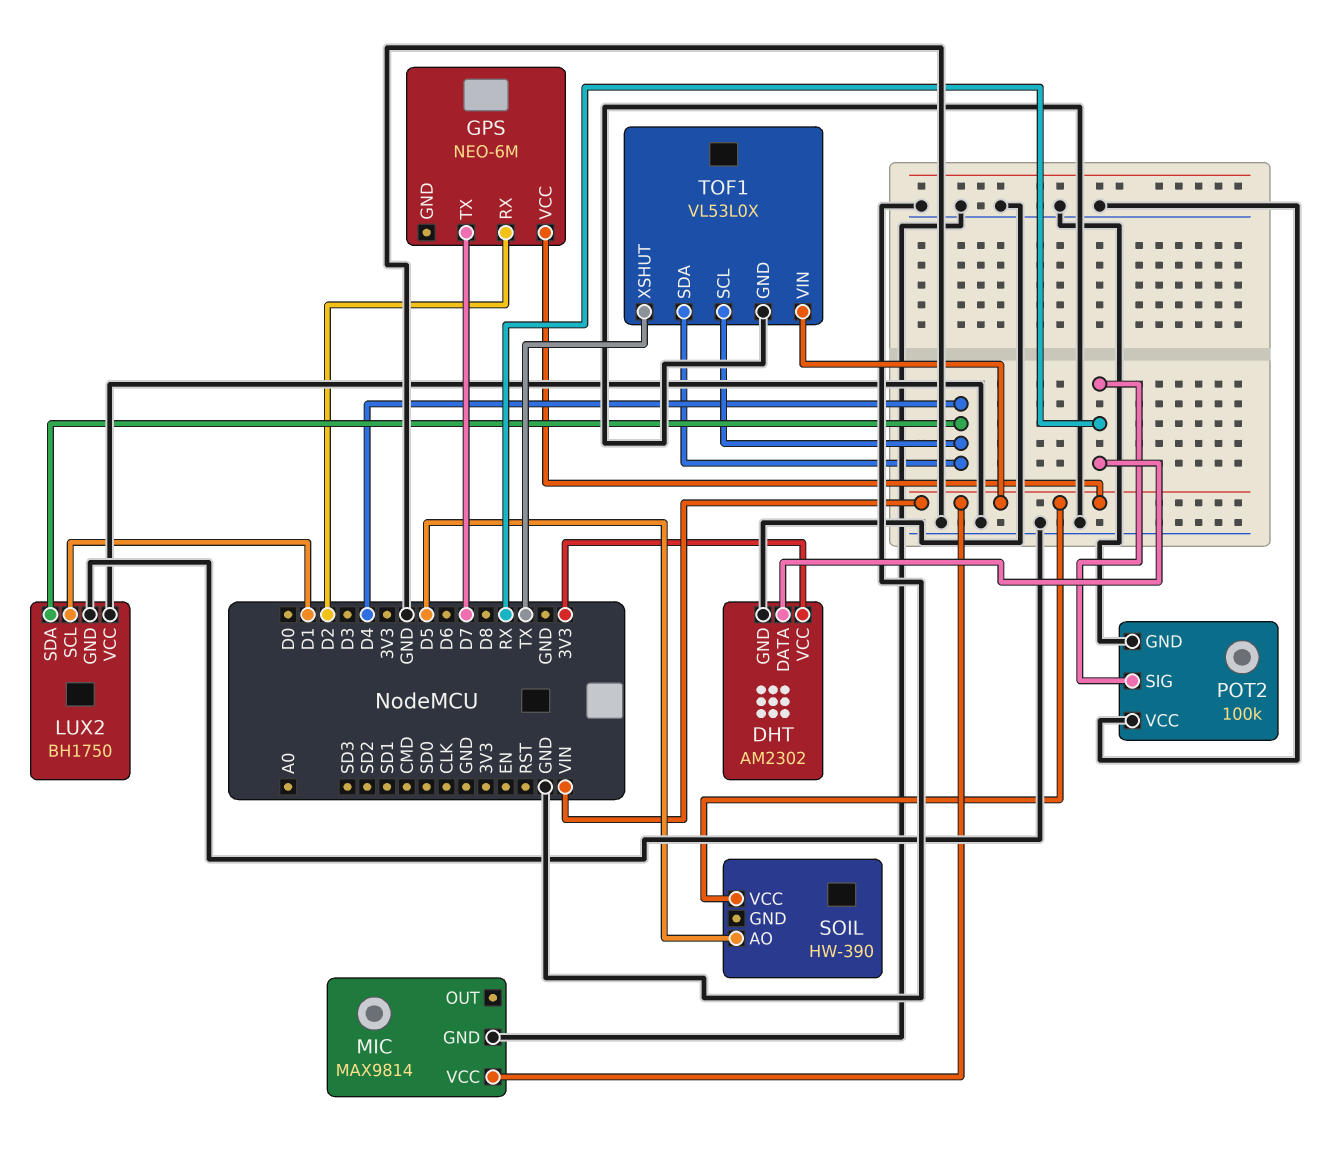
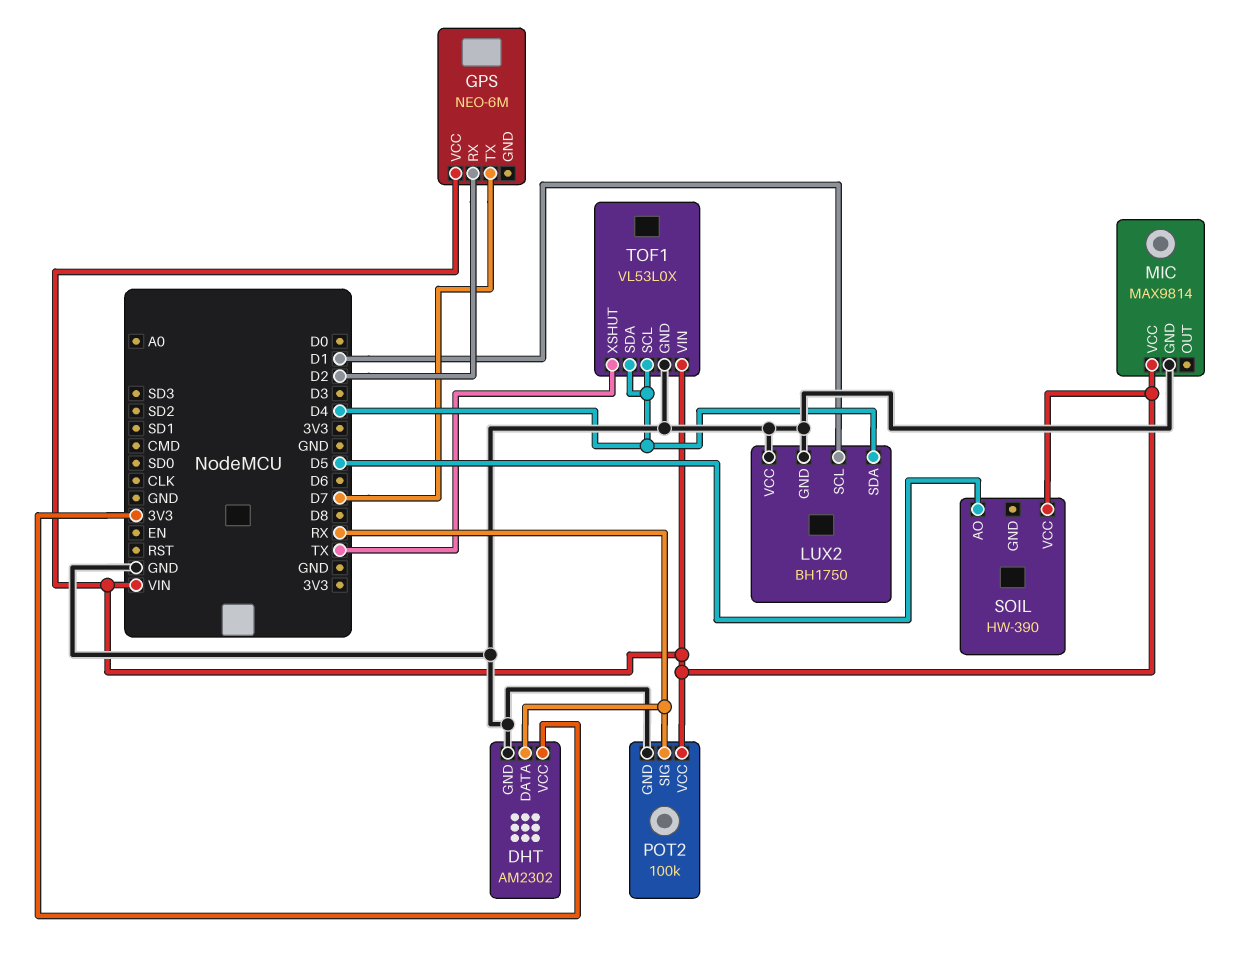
POT2 pin VCC: GND -> VIN

